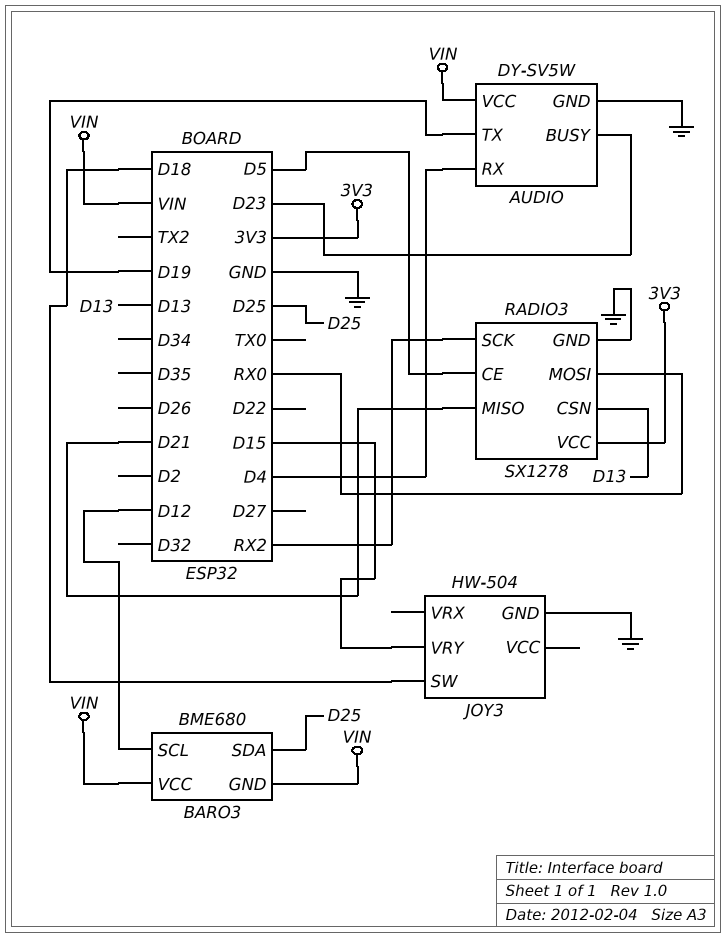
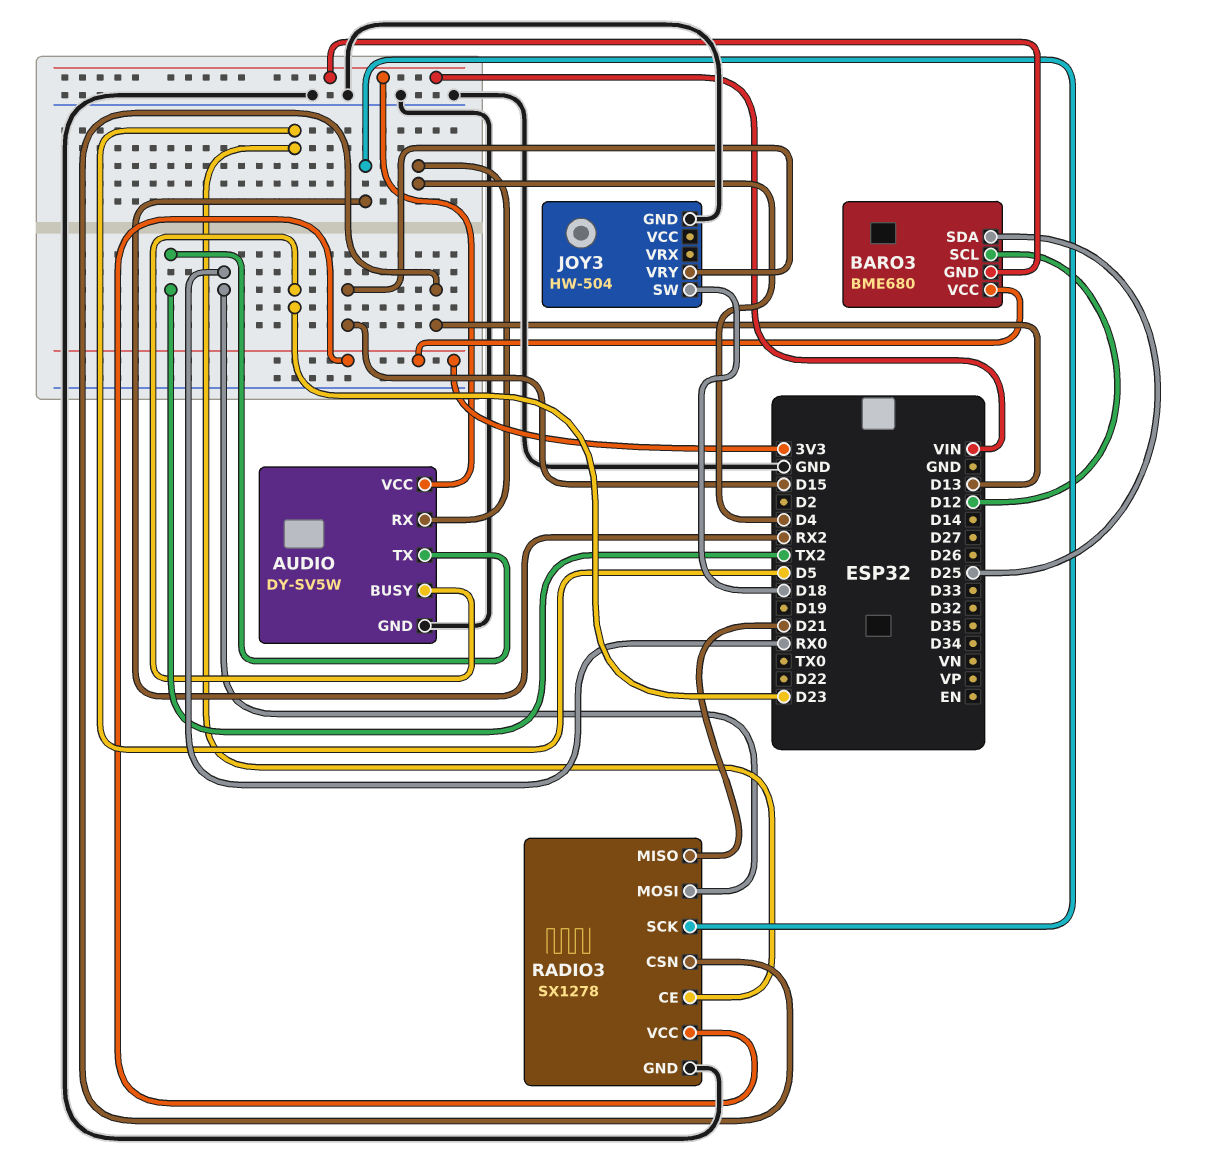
AUDIO pin TX: D19 -> TX2
BARO3 pin VCC: VIN -> 3V3

